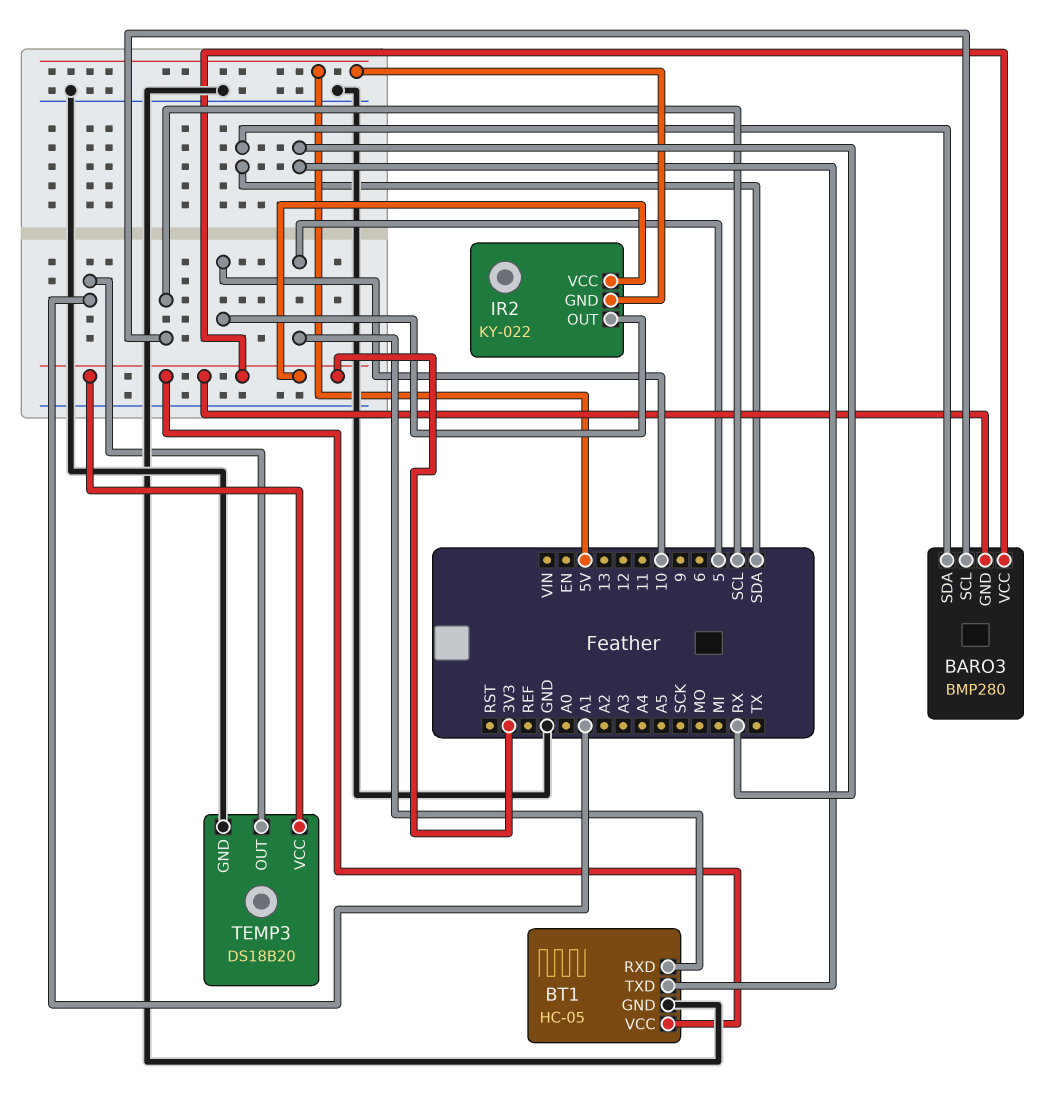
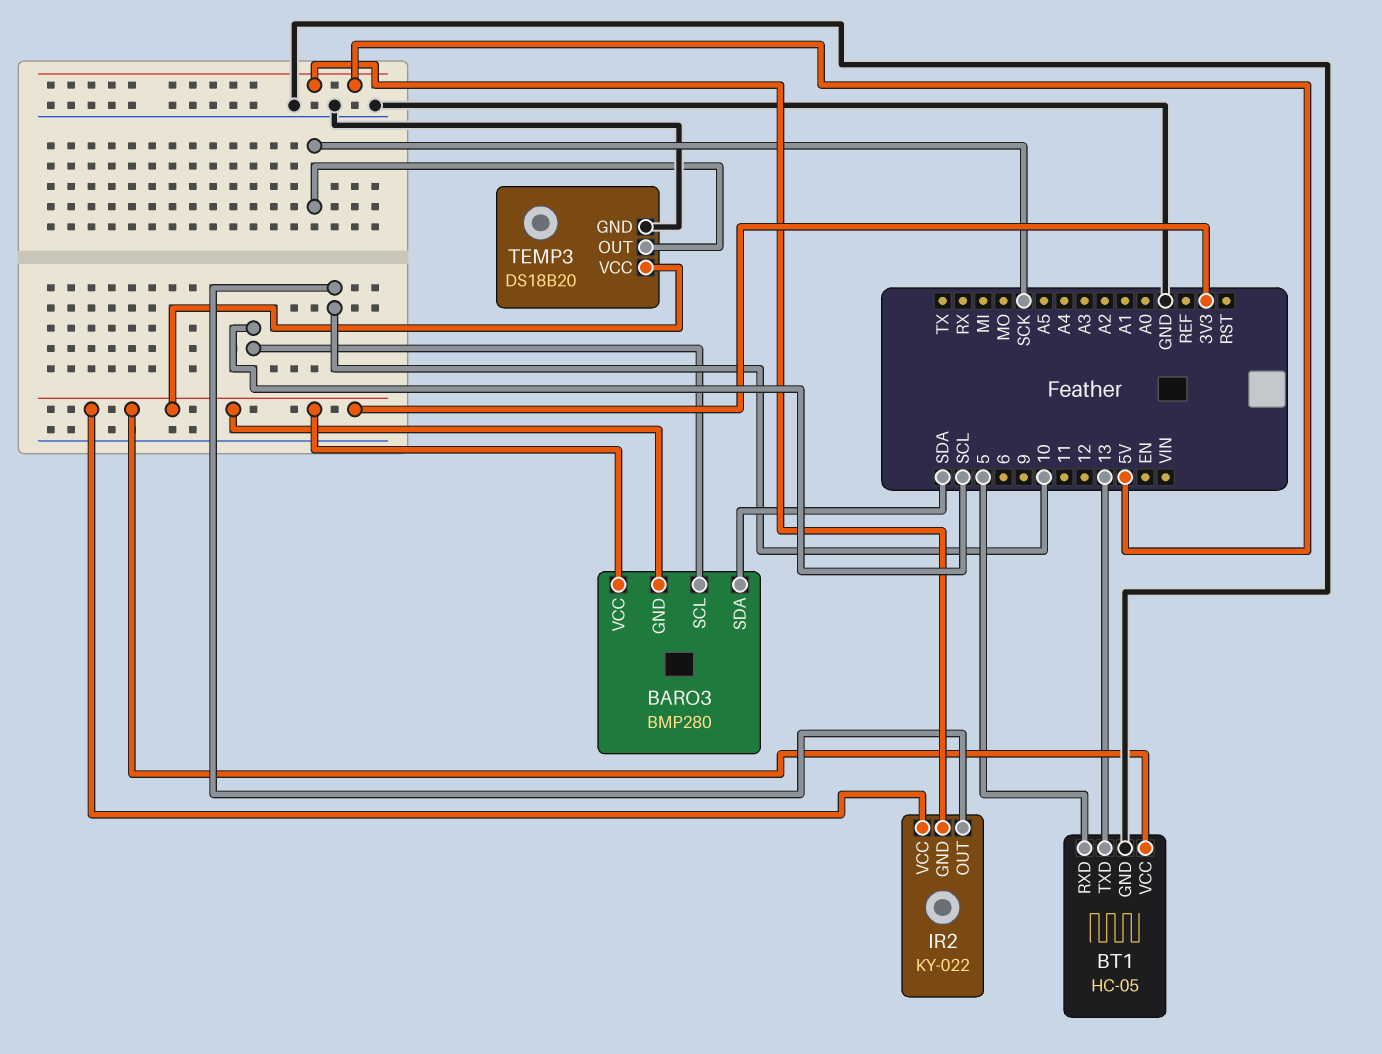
BT1 pin TXD: RX -> 13
TEMP3 pin OUT: A1 -> SCK

